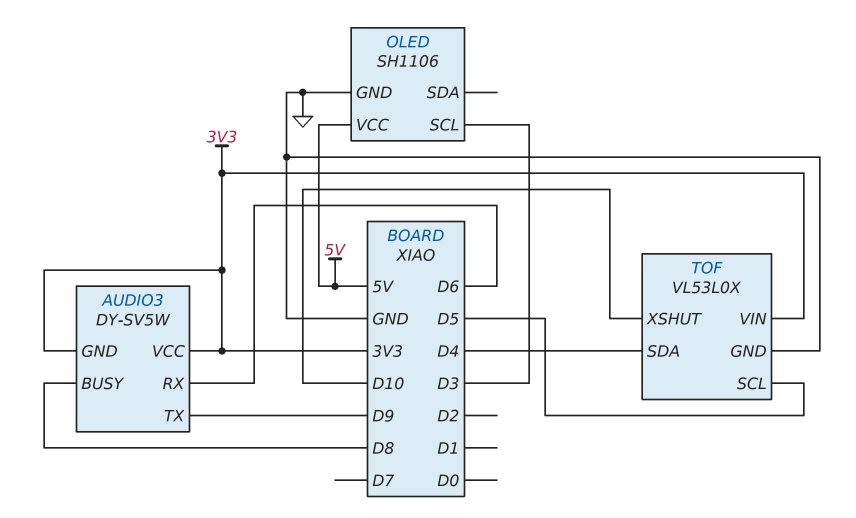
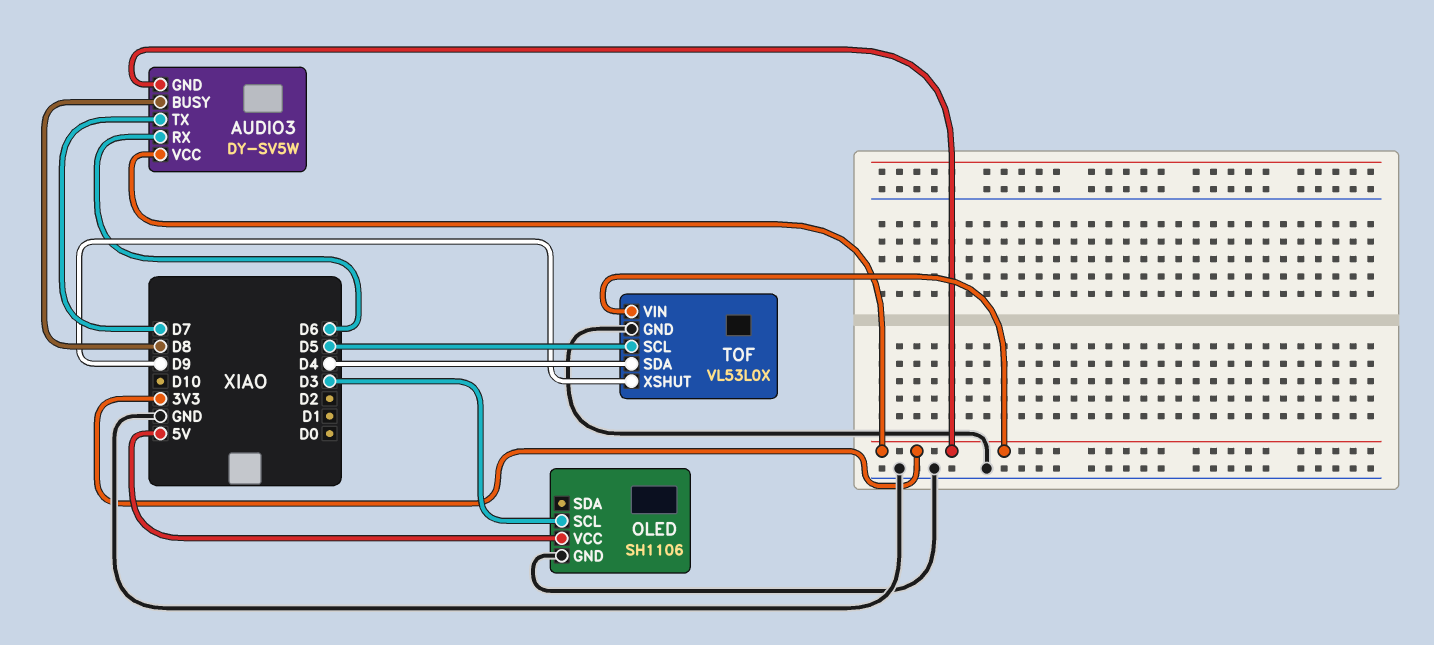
AUDIO3 pin TX: D9 -> D7
TOF pin XSHUT: D10 -> D9

